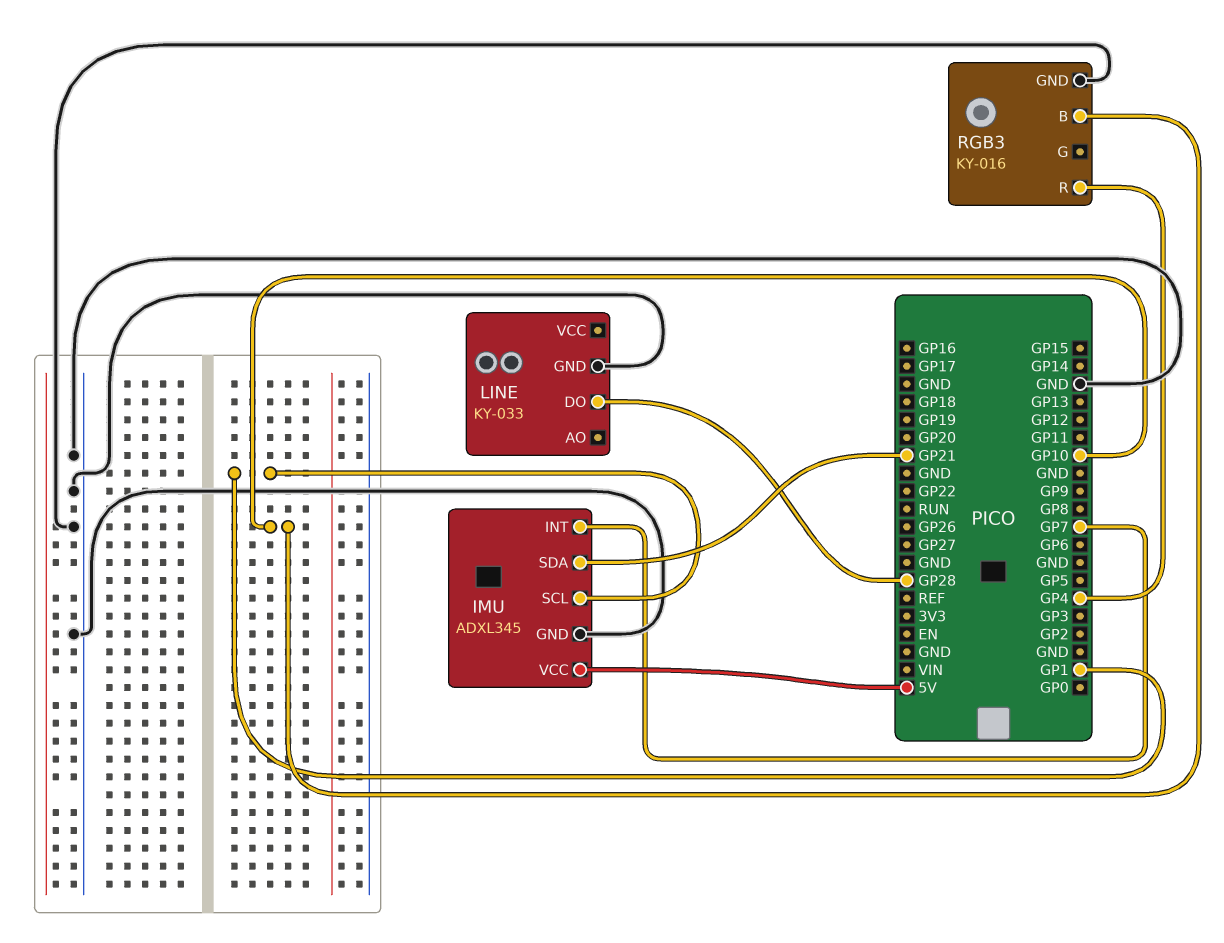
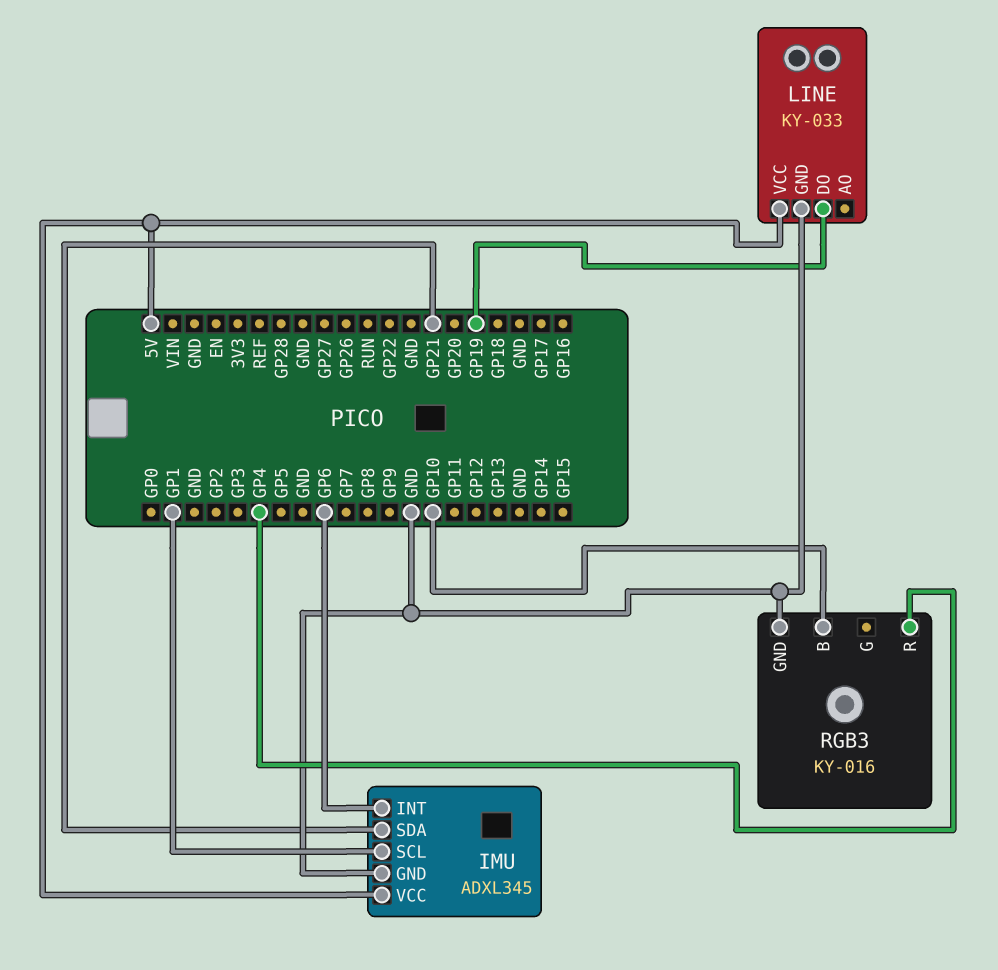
IMU pin INT: GP7 -> GP6
LINE pin DO: GP28 -> GP19
LINE pin VCC: none -> 5V

